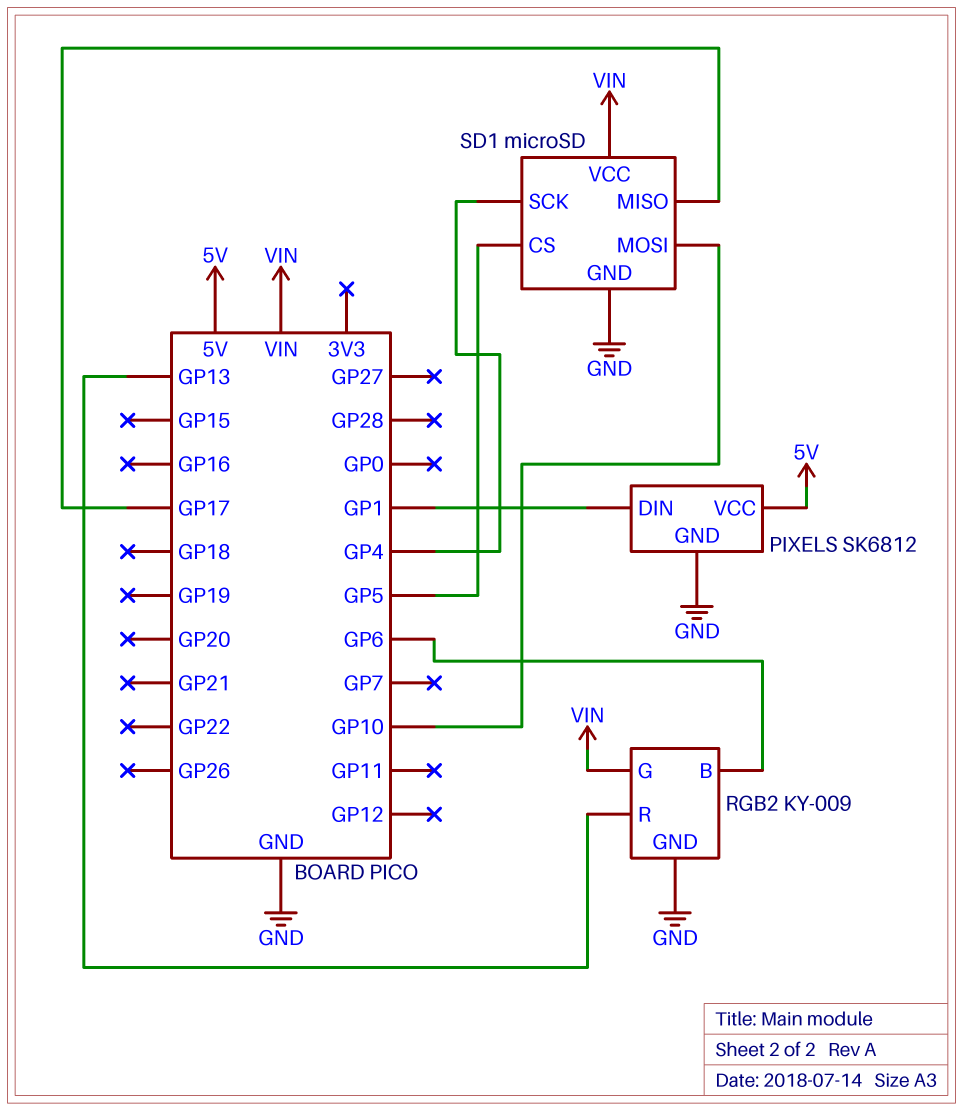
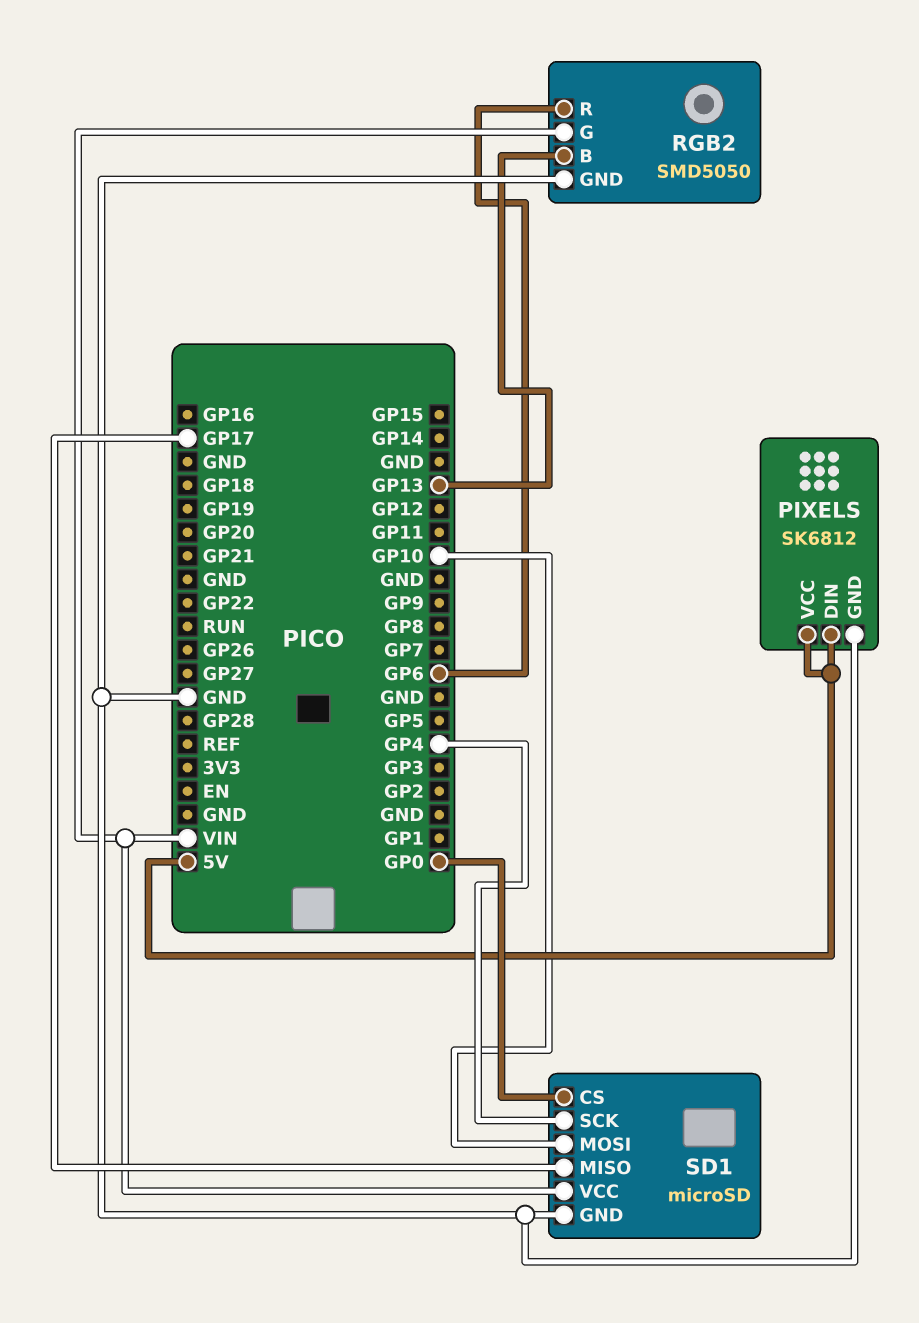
PIXELS pin DIN: GP1 -> 5V
RGB2: KY-009 -> SMD5050
RGB2 pin B: GP6 -> GP13
RGB2 pin R: GP13 -> GP6
SD1 pin CS: GP5 -> GP0

